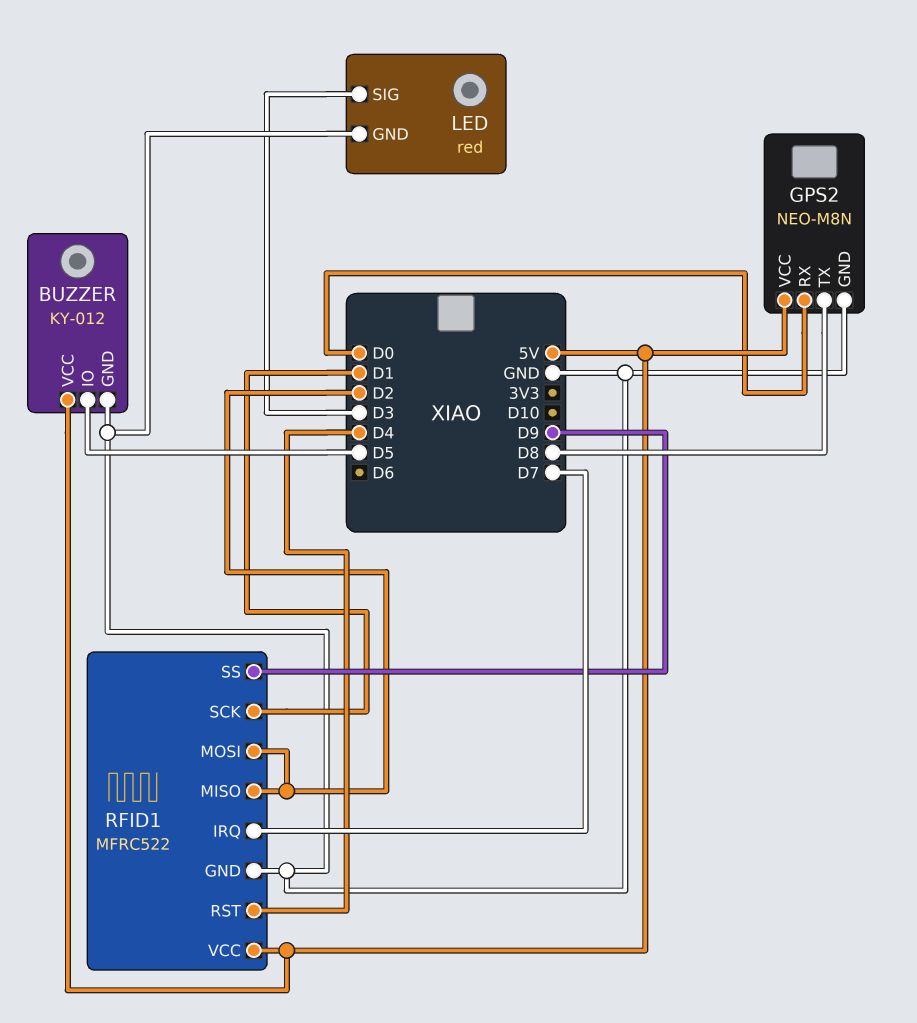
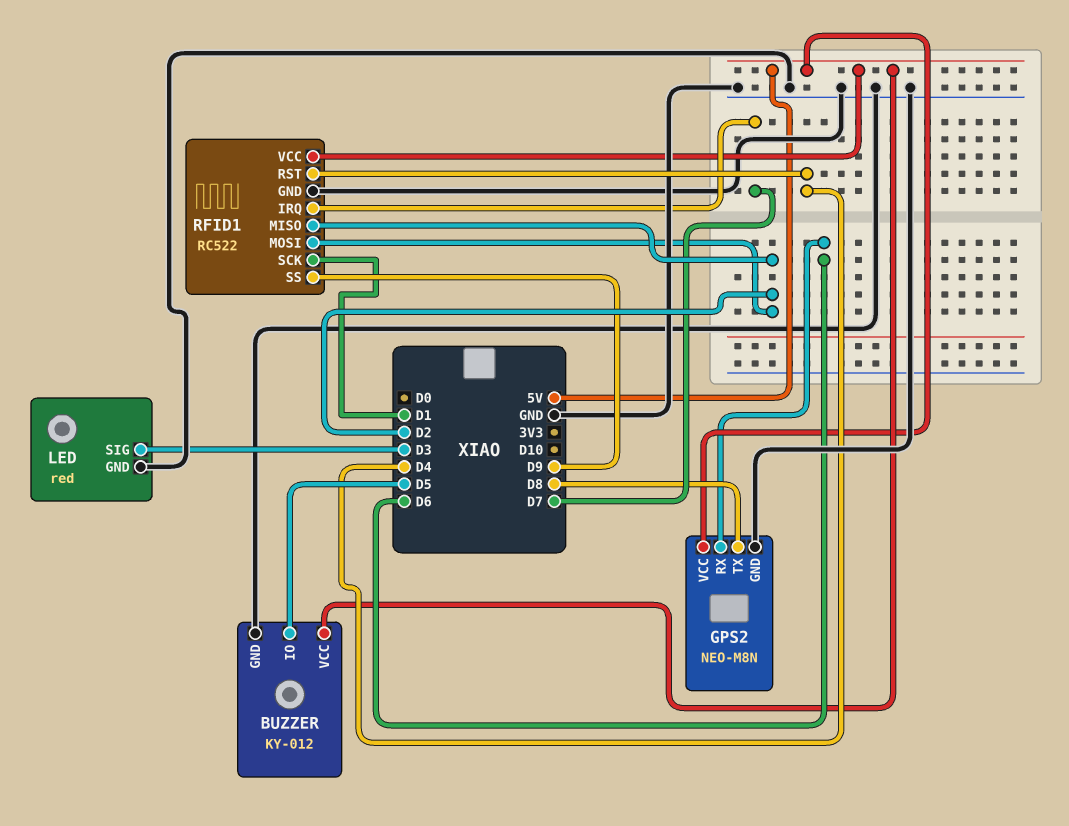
GPS2 pin RX: D0 -> D6
RFID1: MFRC522 -> RC522

